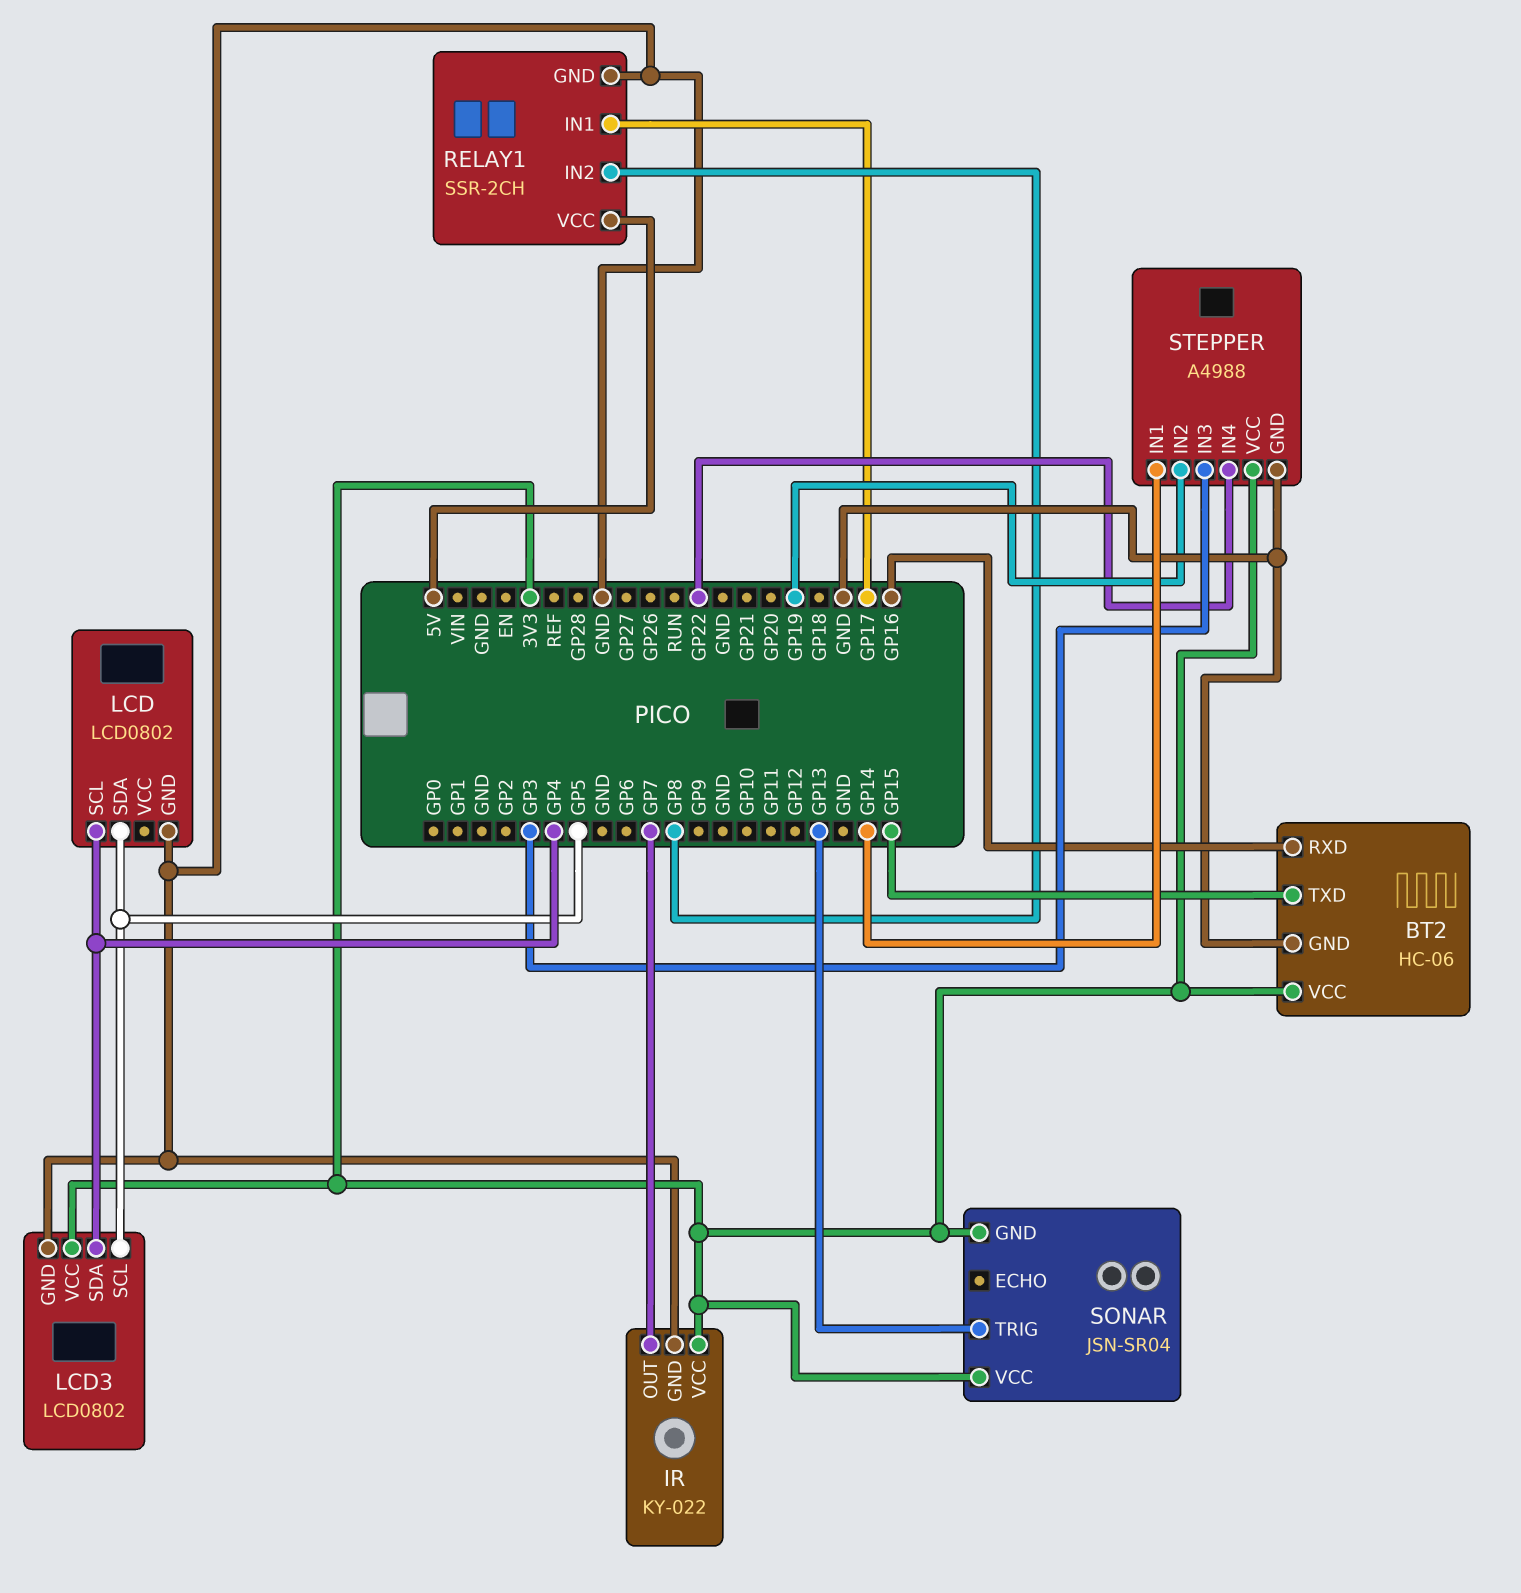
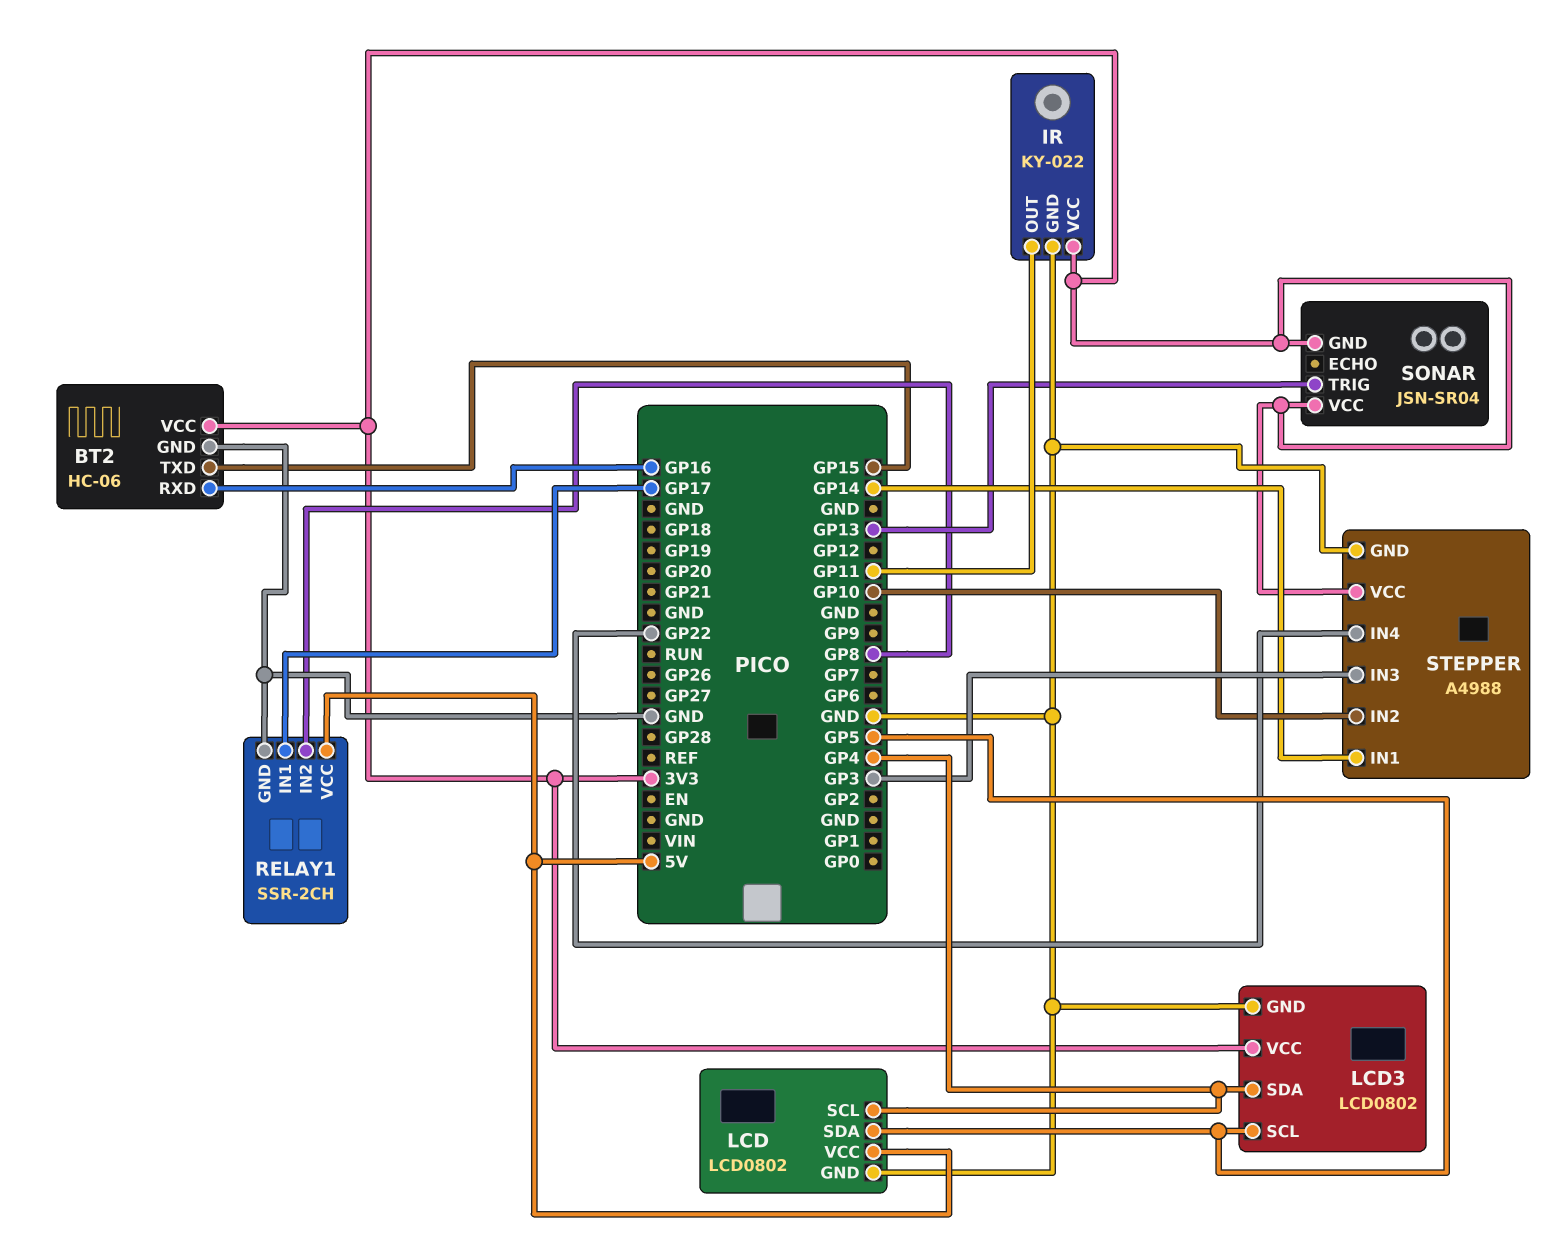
IR pin OUT: GP7 -> GP11
LCD pin VCC: none -> 5V
STEPPER pin IN2: GP19 -> GP10

